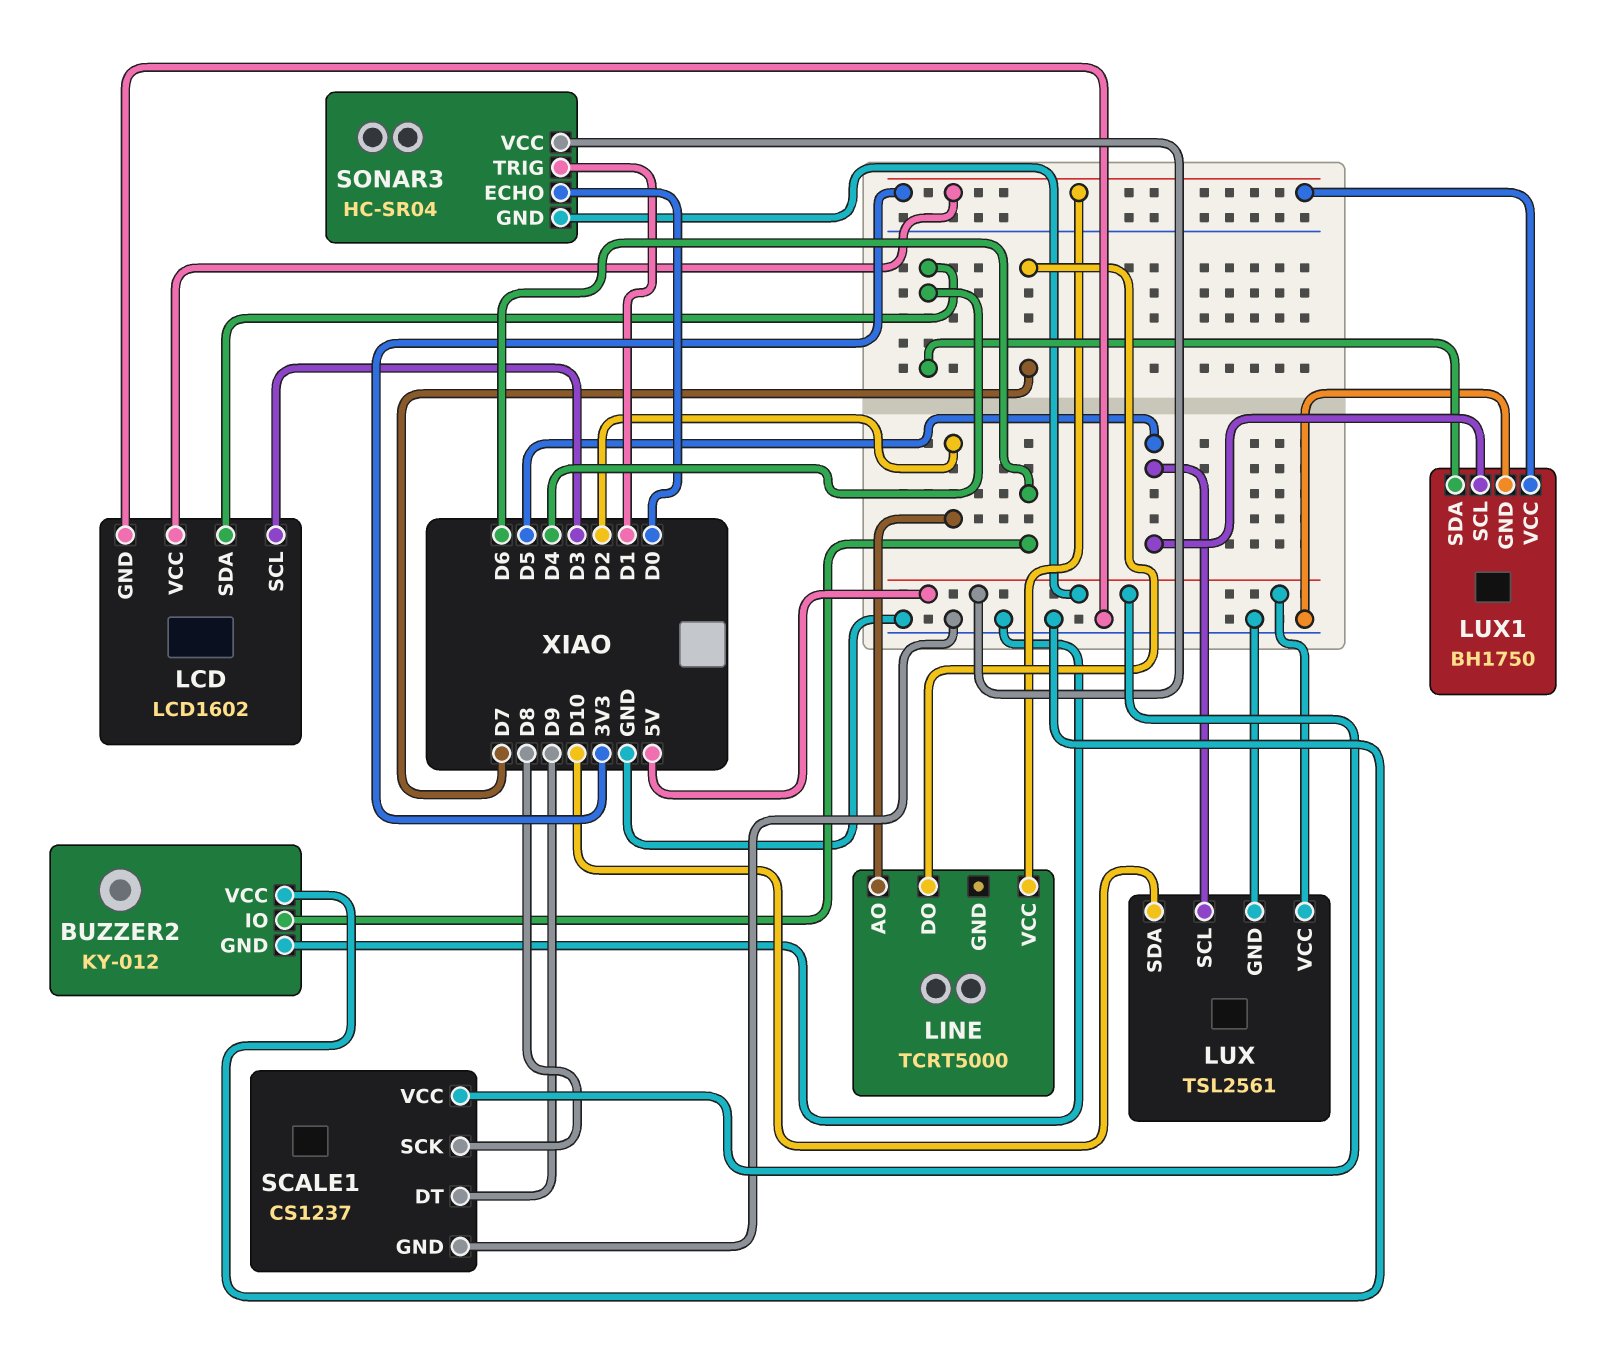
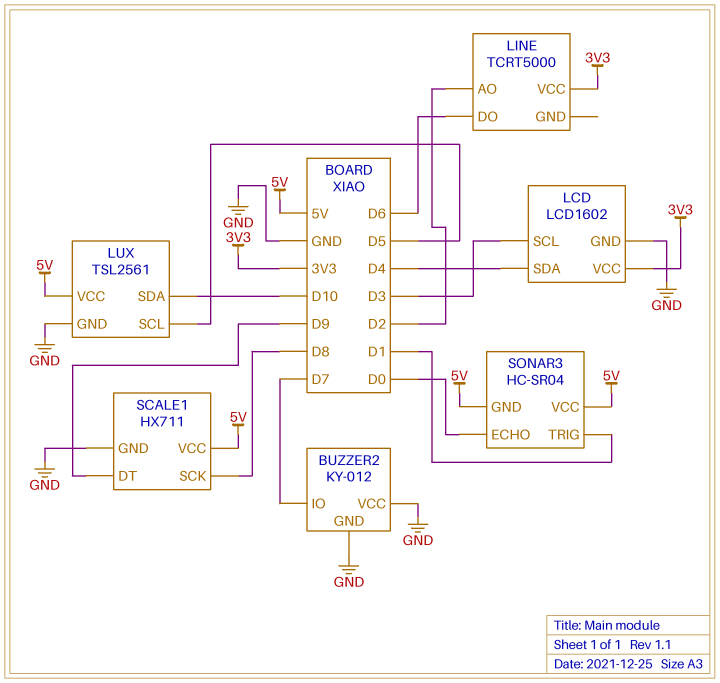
BUZZER2 pin IO: D6 -> D7
LINE pin DO: D7 -> D6
LUX1: BH1750 -> none
LUX1 pin GND: GND -> none
LUX1 pin SCL: D5 -> none
LUX1 pin SDA: D4 -> none
LUX1 pin VCC: 3V3 -> none
SCALE1: CS1237 -> HX711

